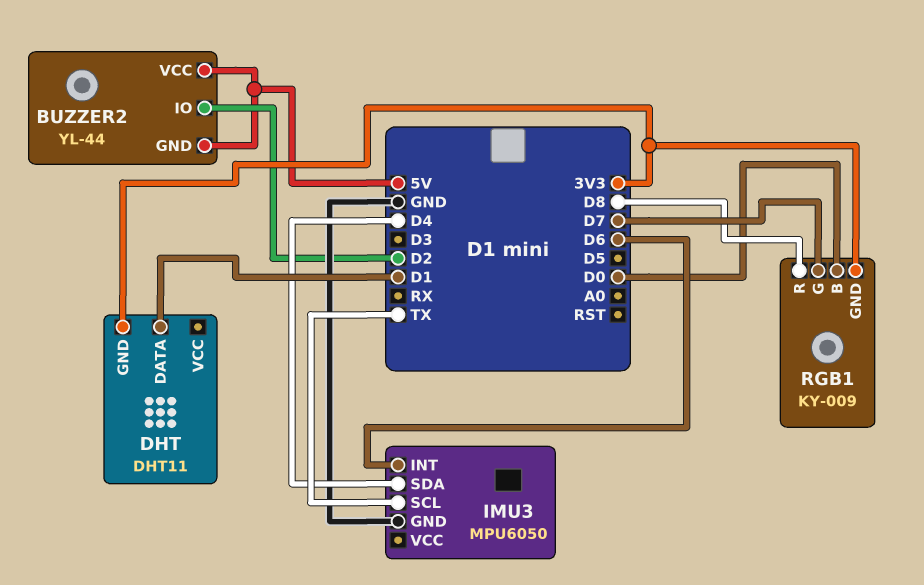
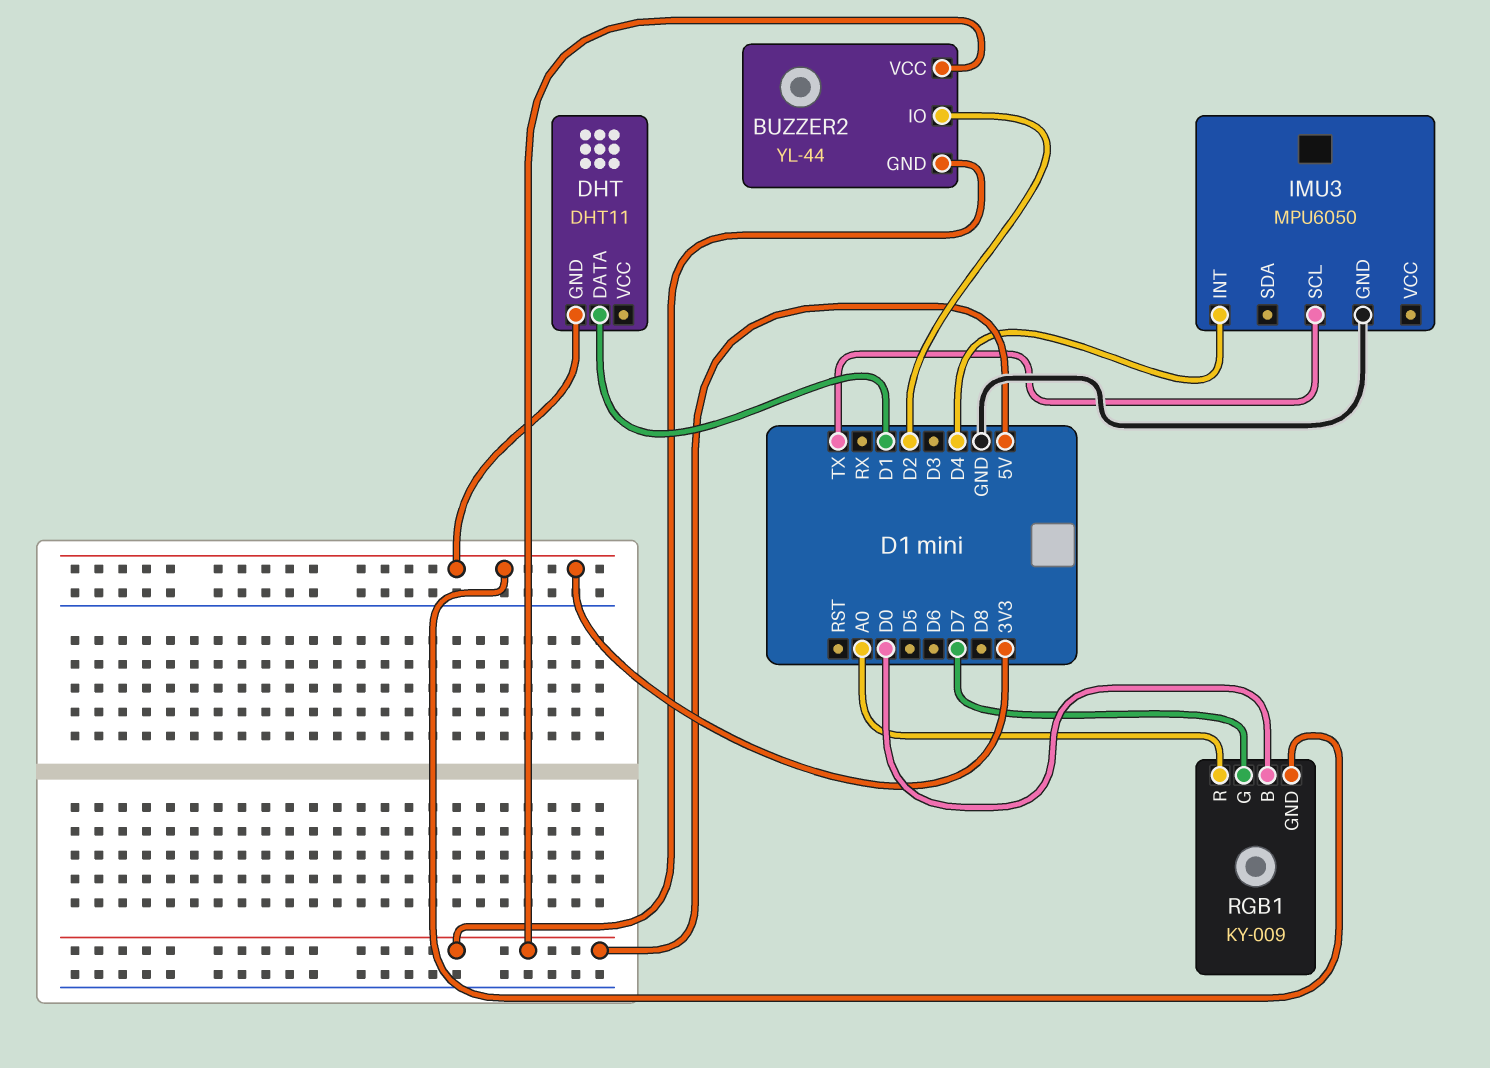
IMU3 pin INT: D6 -> D4
IMU3 pin SDA: D4 -> none
RGB1 pin R: D8 -> A0

